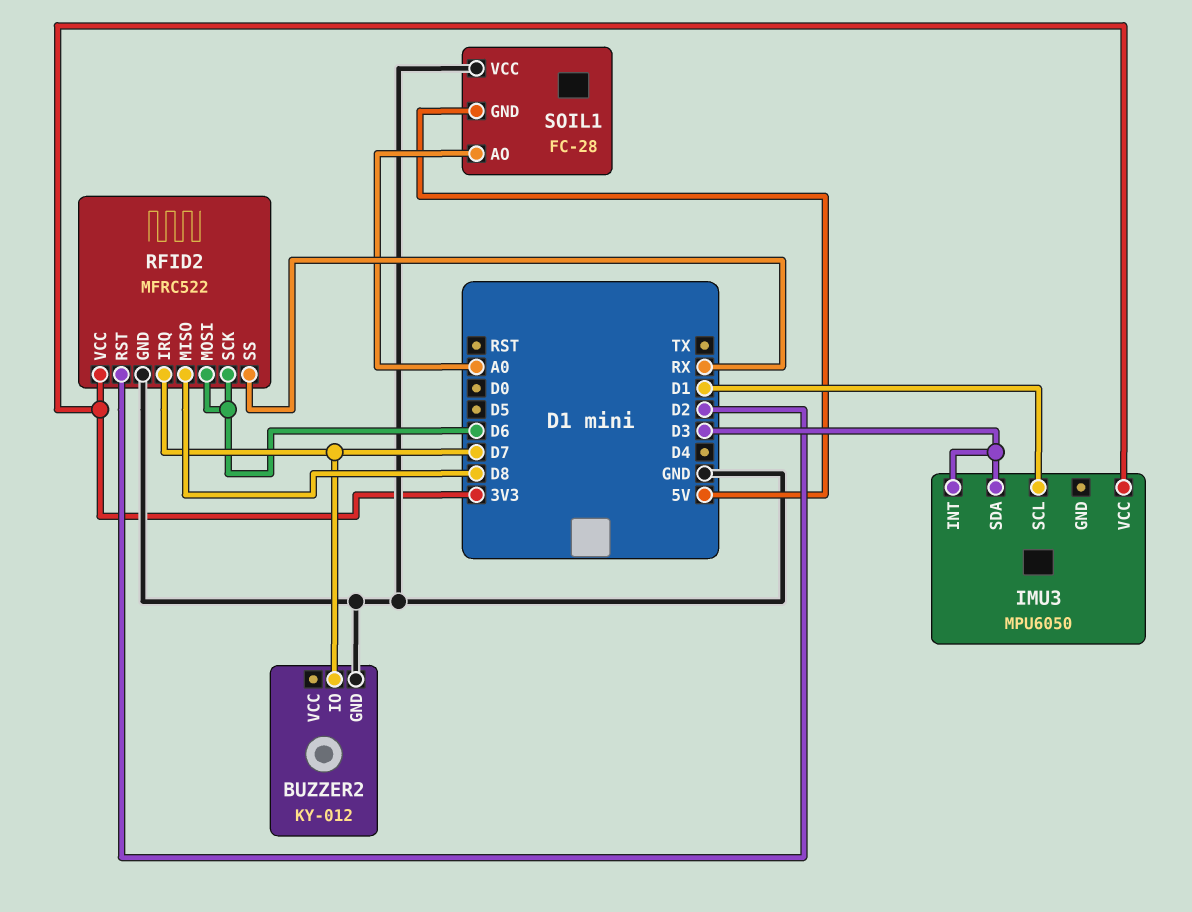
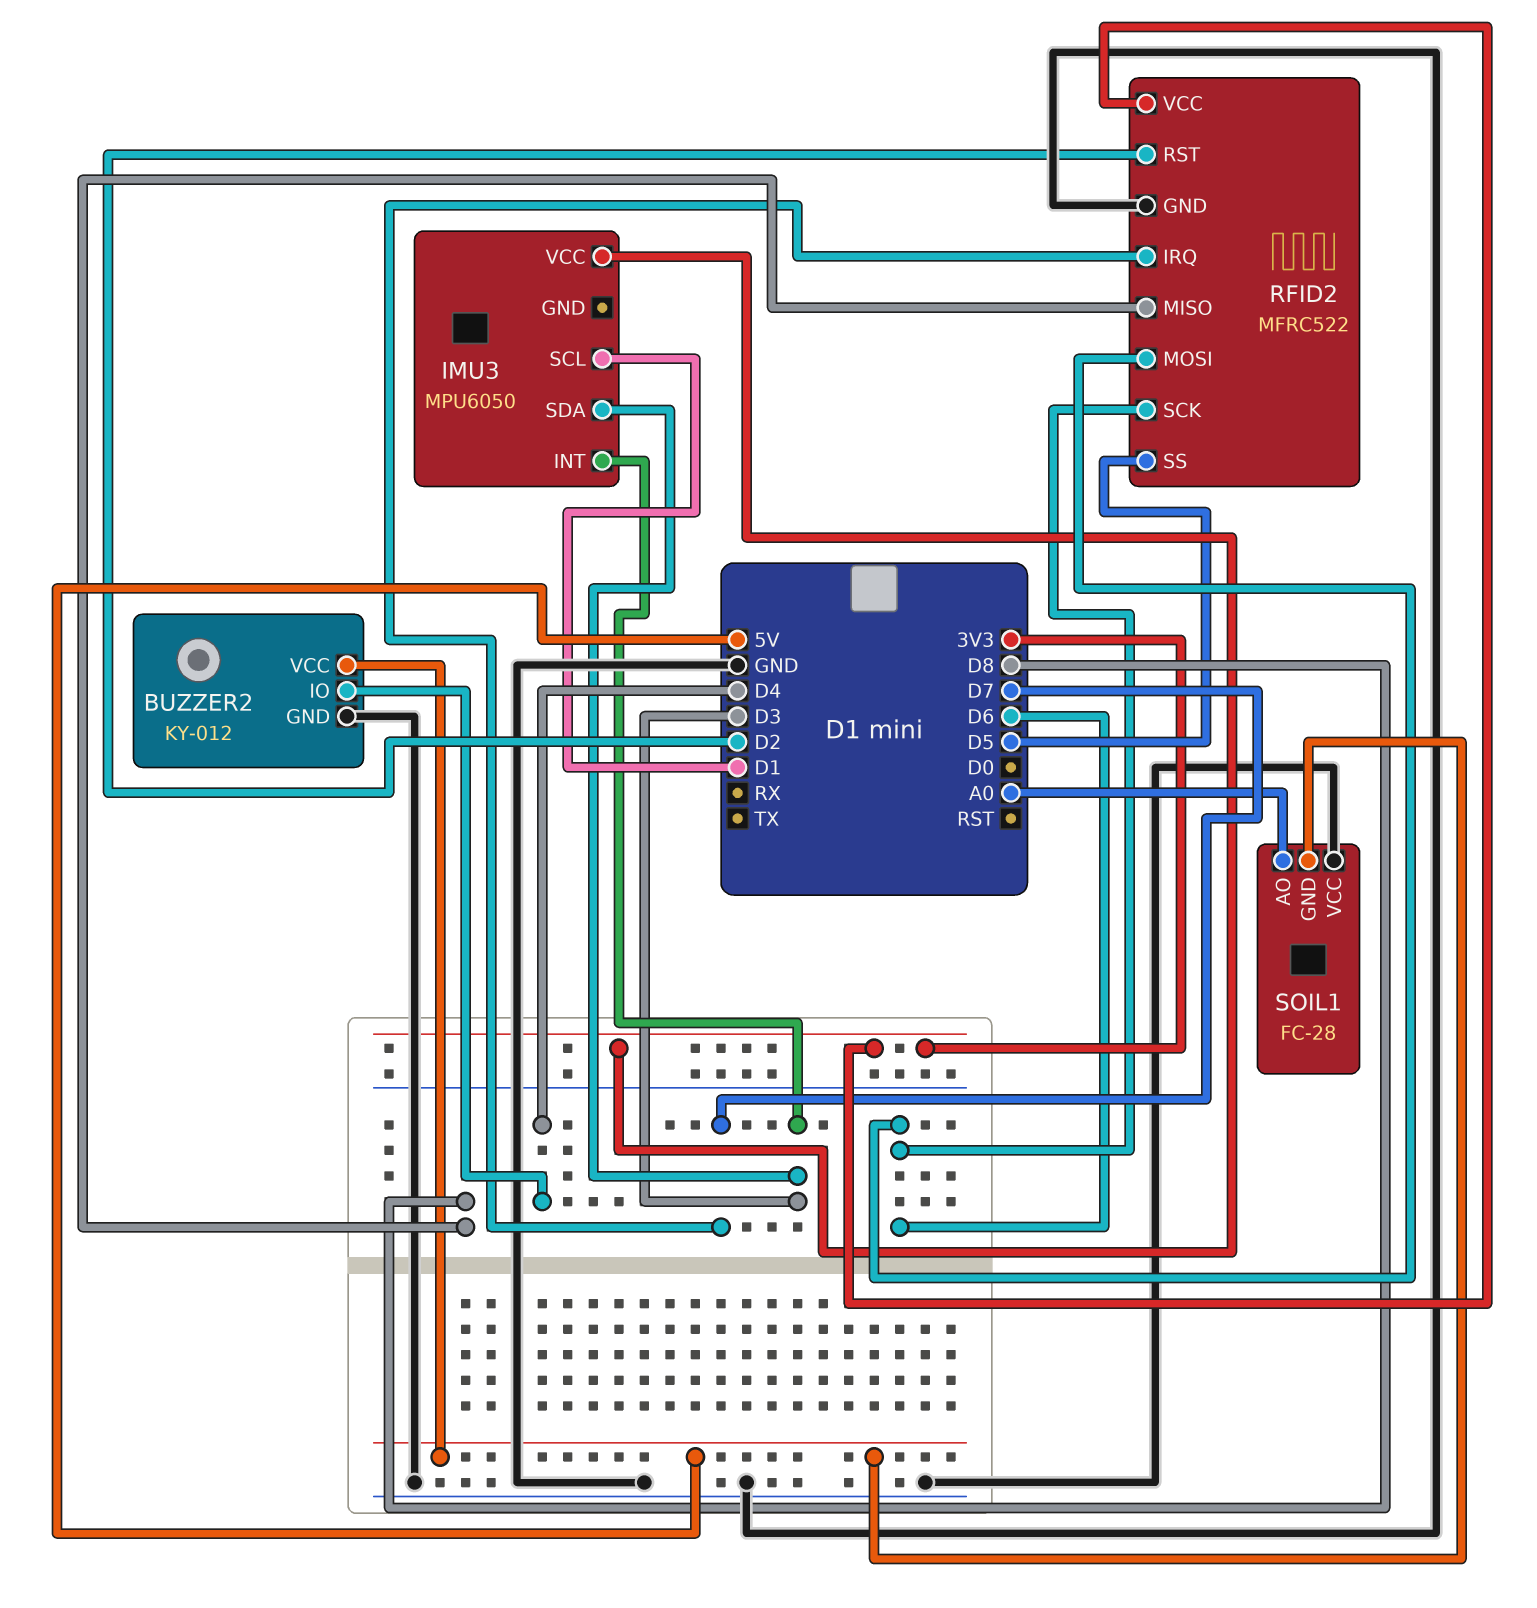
BUZZER2 pin IO: D7 -> D4
BUZZER2 pin VCC: none -> 5V
RFID2 pin SS: RX -> D5

